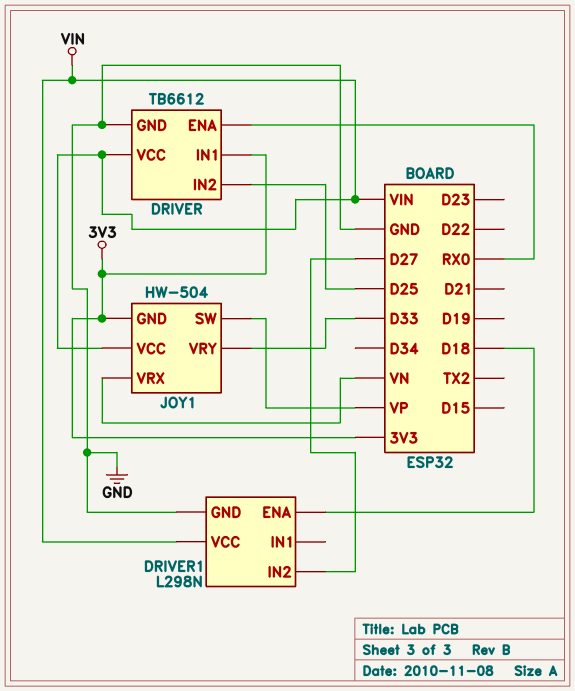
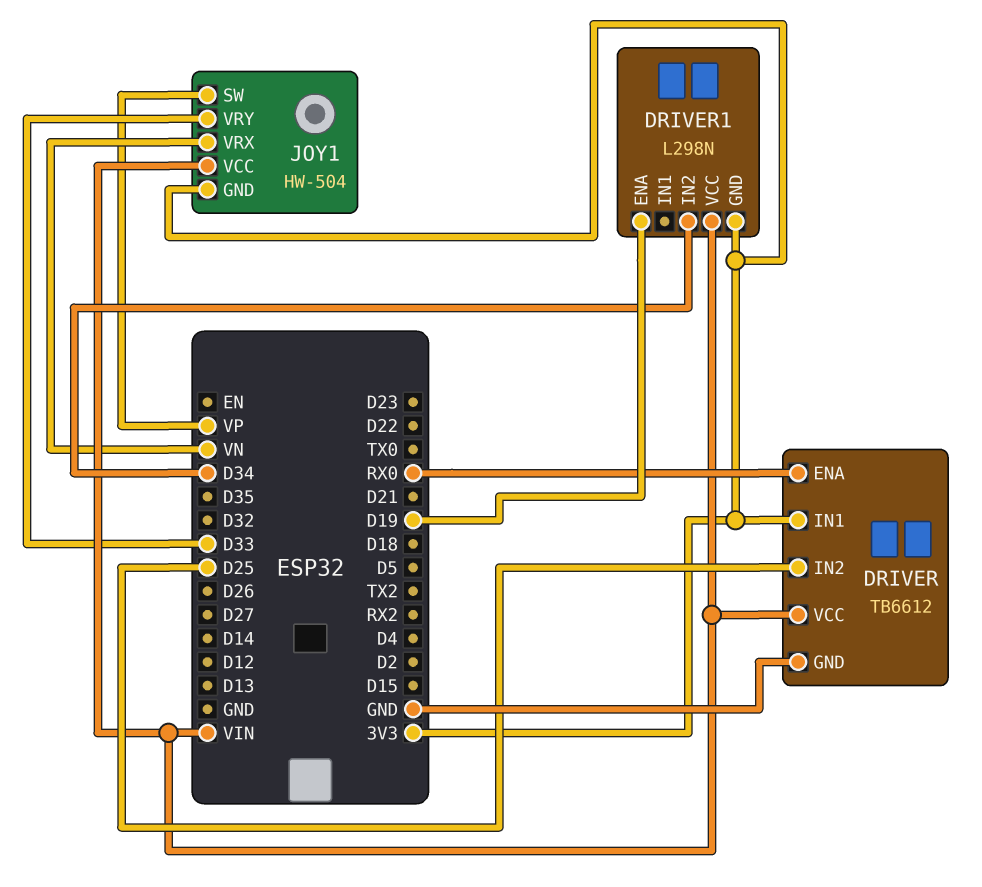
DRIVER1 pin ENA: D18 -> D19
DRIVER1 pin GND: GND -> 3V3
DRIVER1 pin IN2: D27 -> D34

